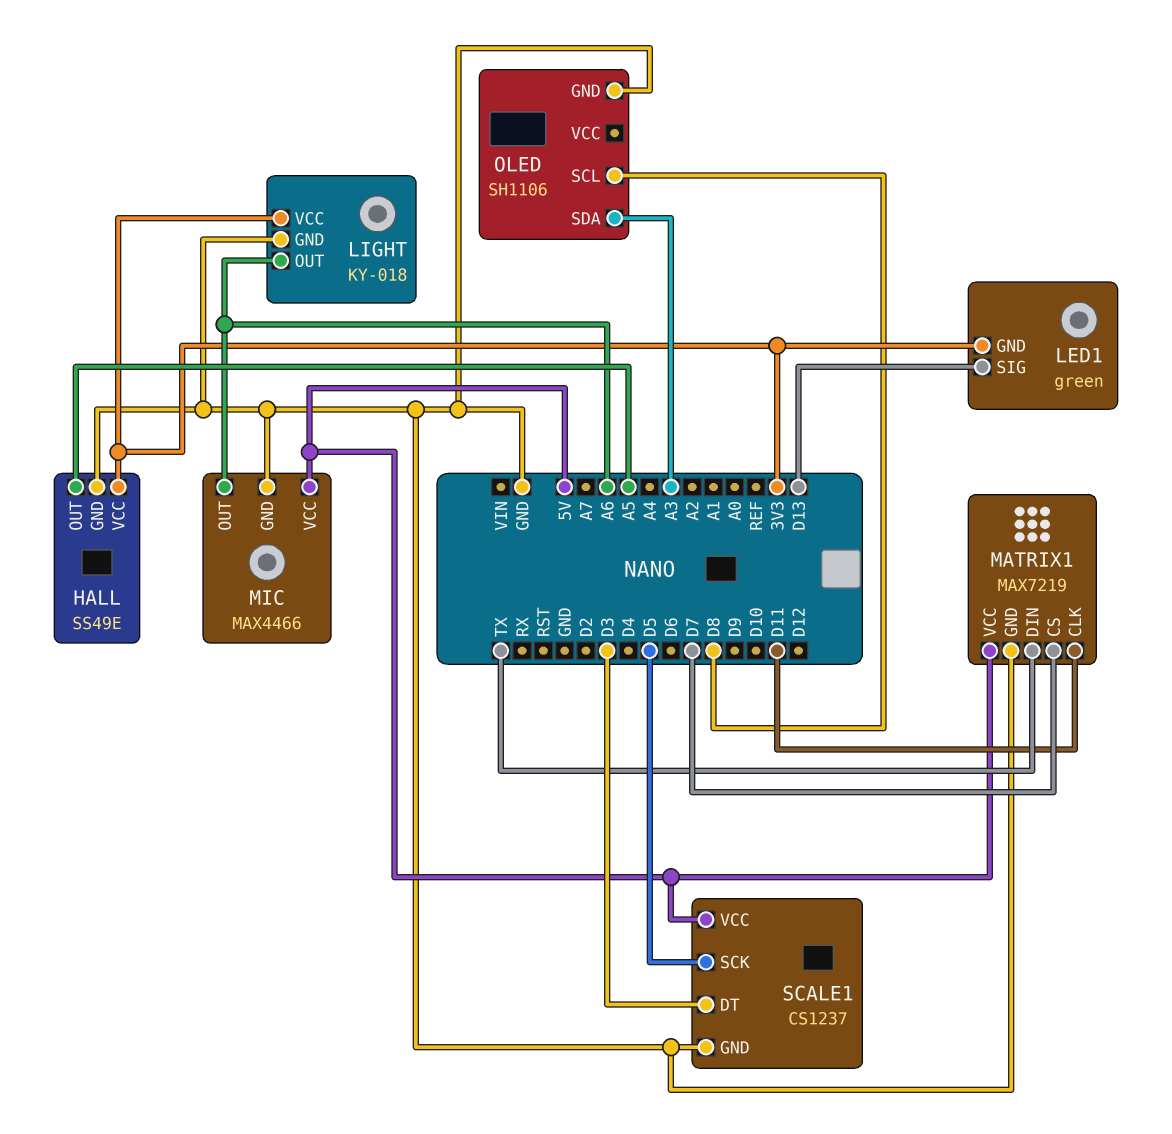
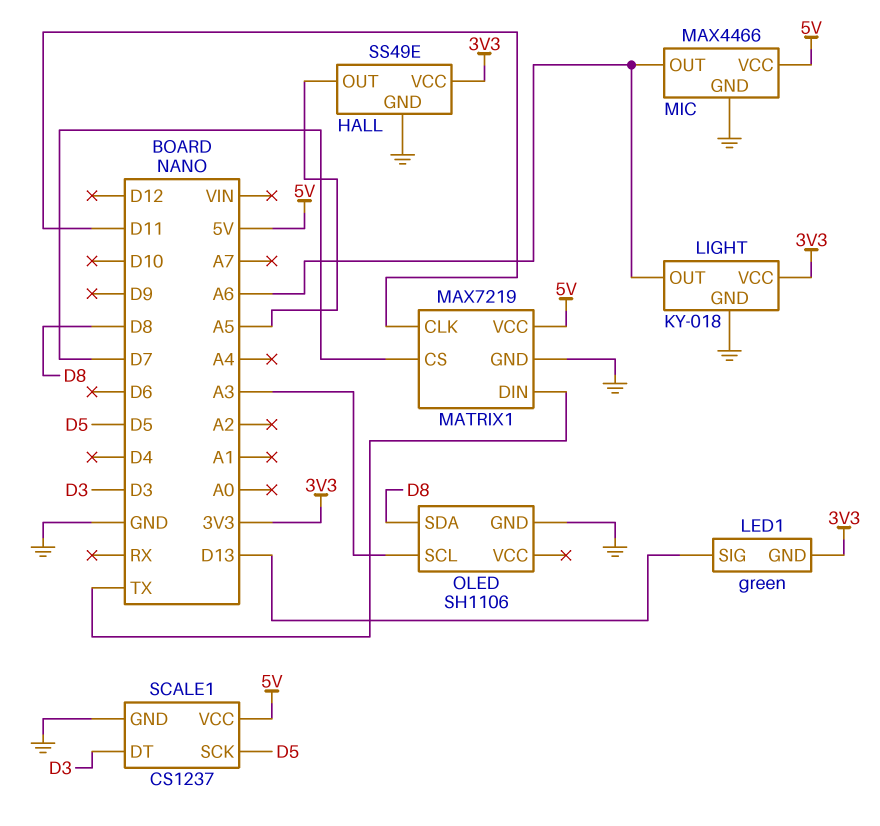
OLED pin SCL: D8 -> A3
OLED pin SDA: A3 -> D8

